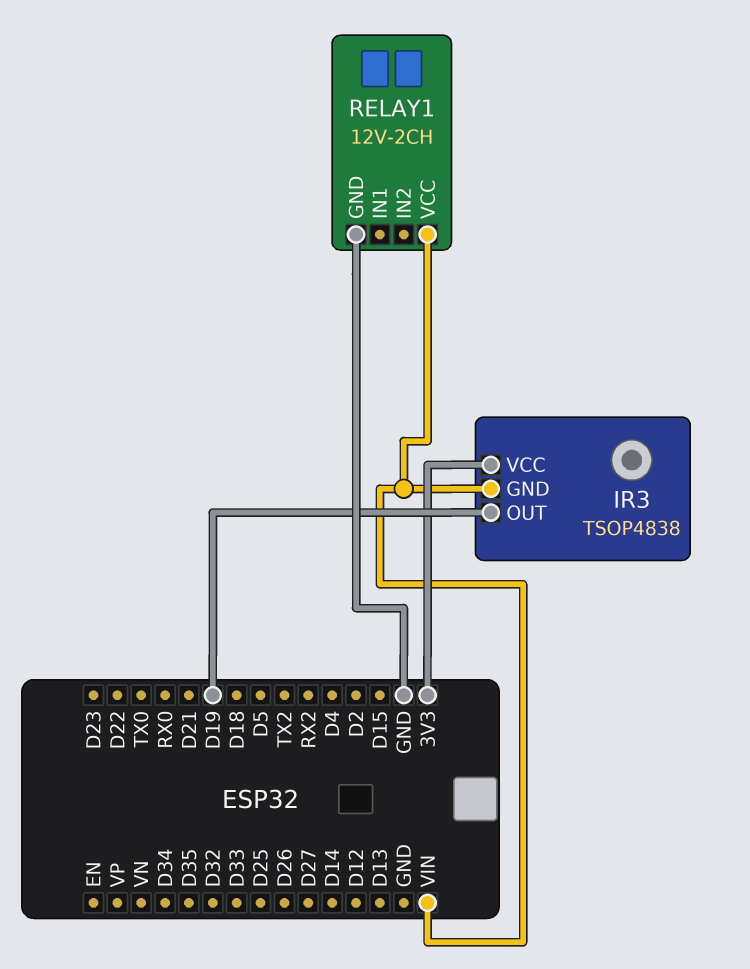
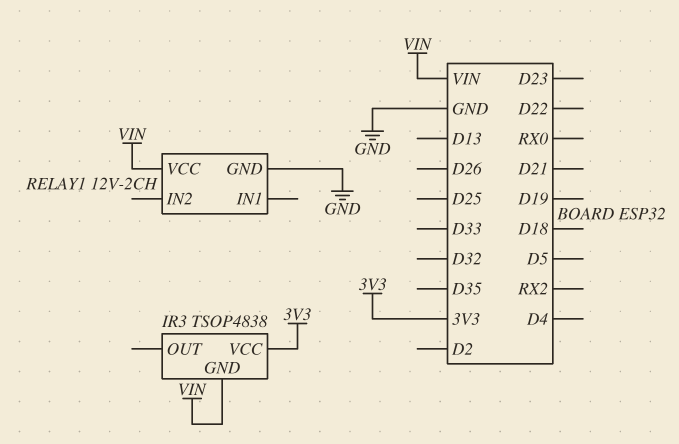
IR3 pin OUT: D19 -> none

